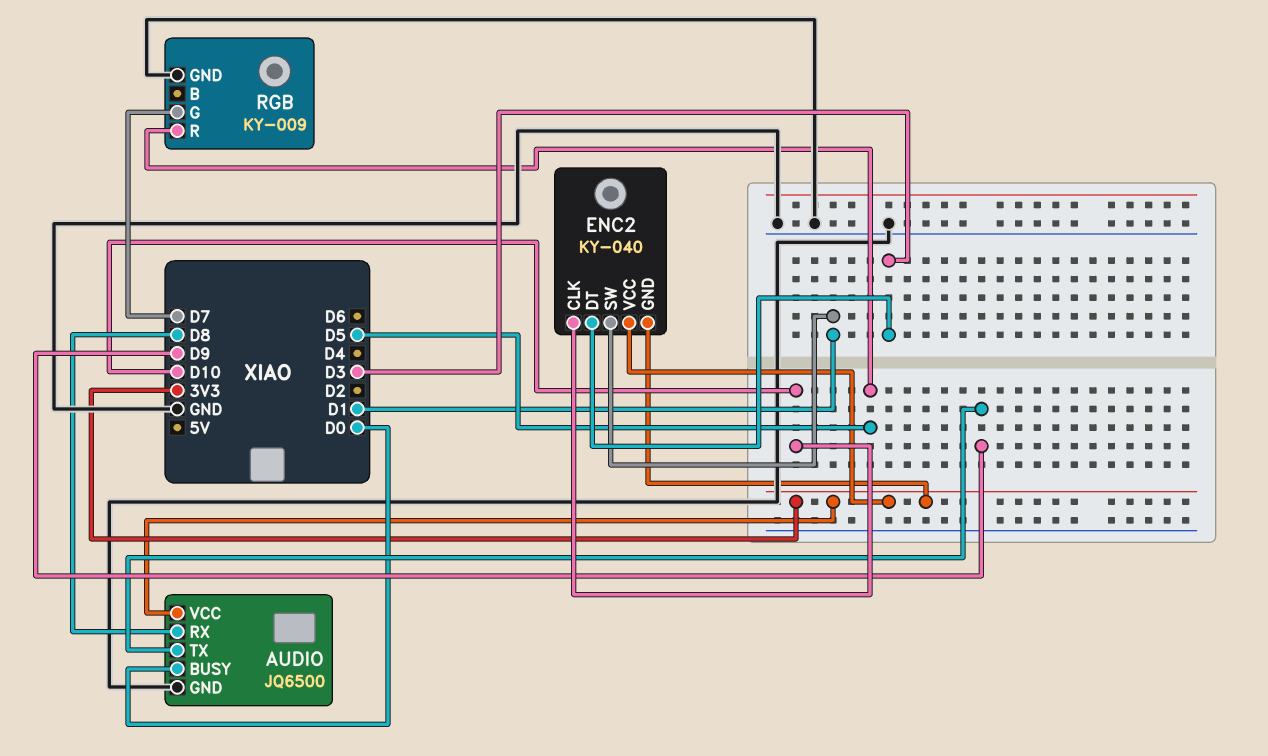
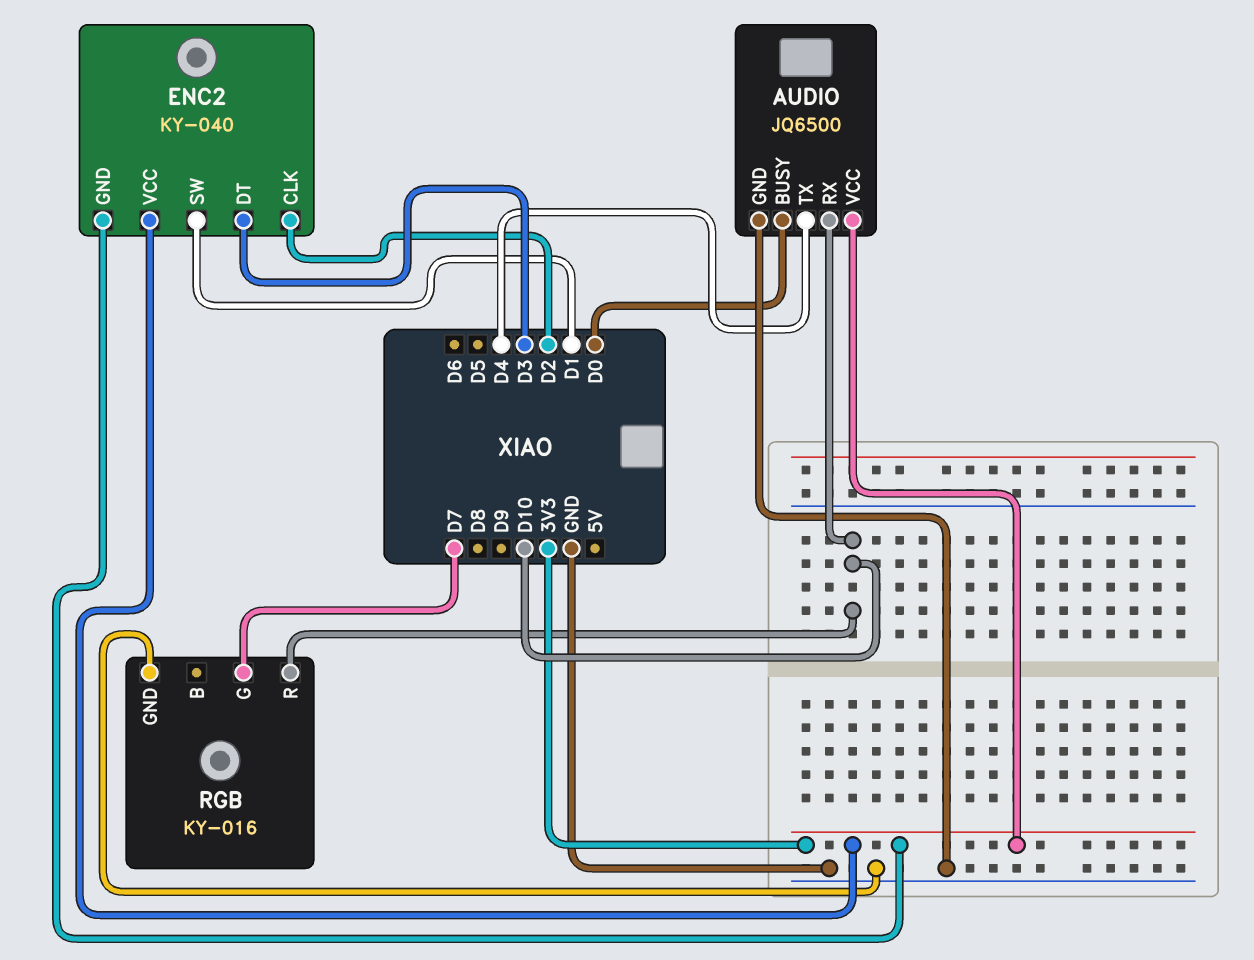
AUDIO pin RX: D8 -> D10
AUDIO pin TX: D9 -> D4
ENC2 pin CLK: D10 -> D2
RGB: KY-009 -> KY-016
RGB pin R: D5 -> D10

